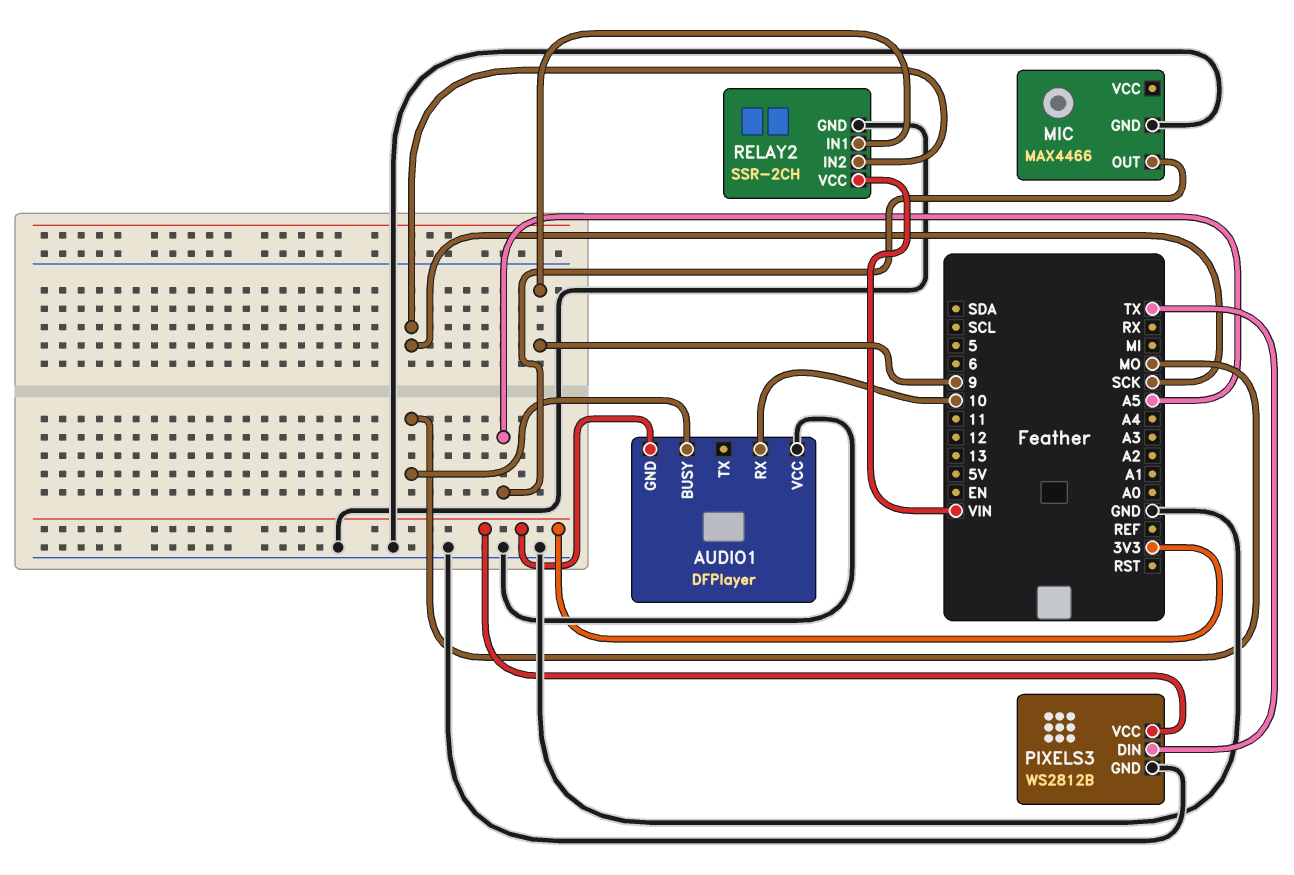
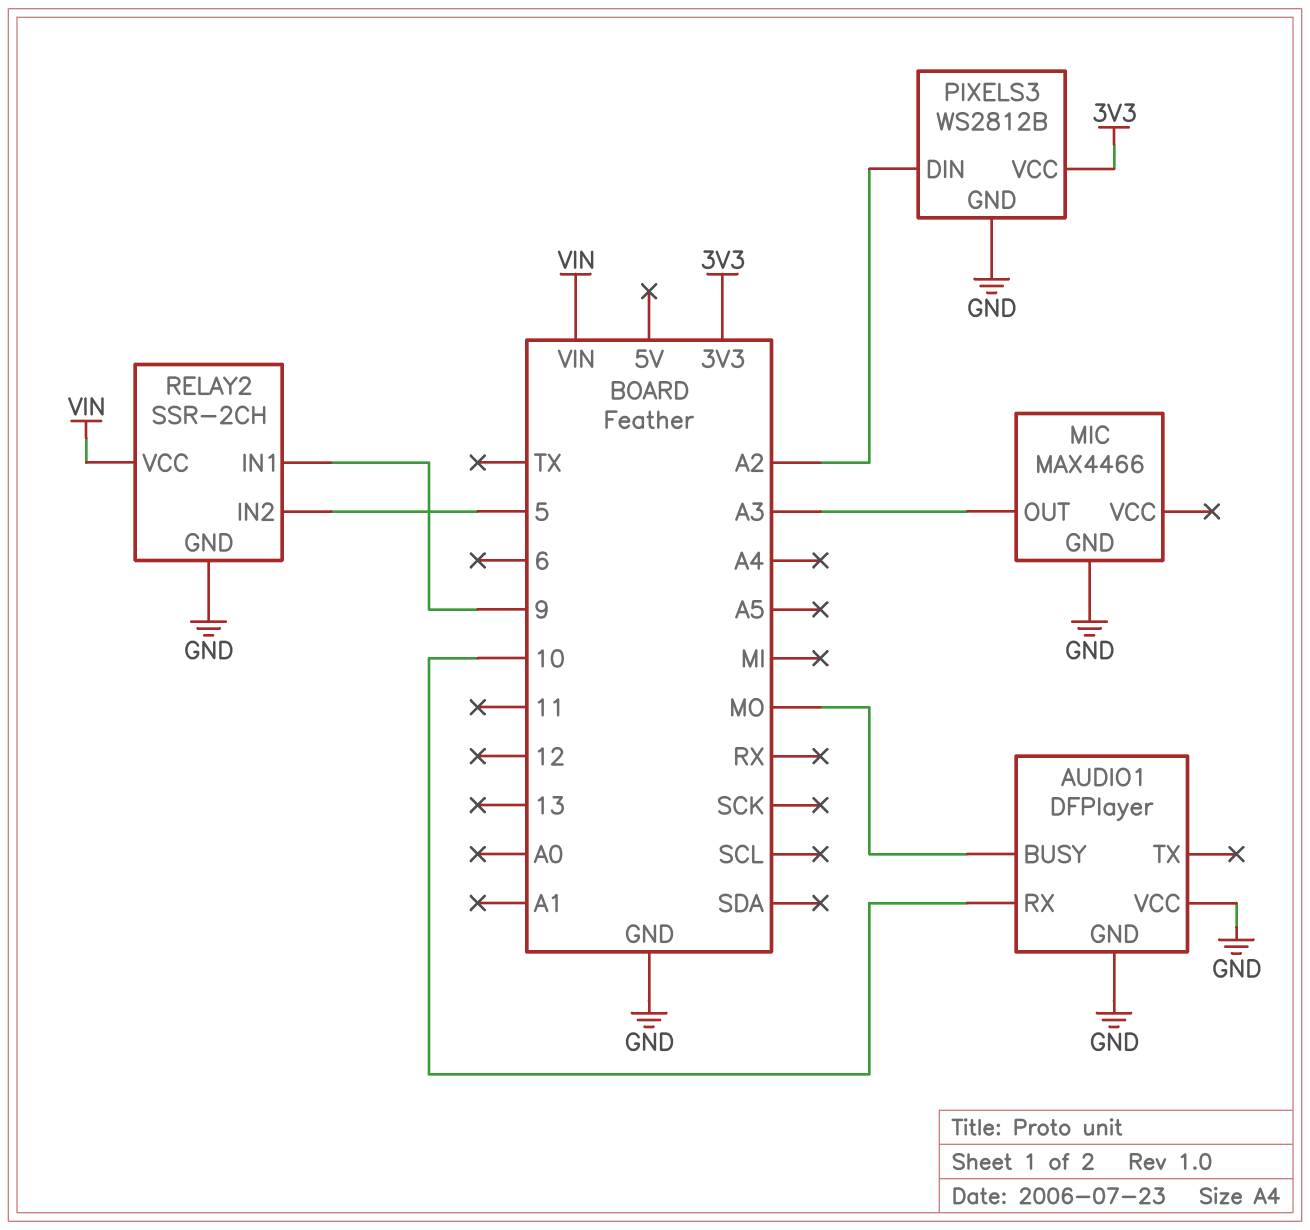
AUDIO1 pin GND: 3V3 -> GND
MIC pin OUT: A5 -> A3
PIXELS3 pin DIN: TX -> A2
RELAY2 pin IN2: SCK -> 5

